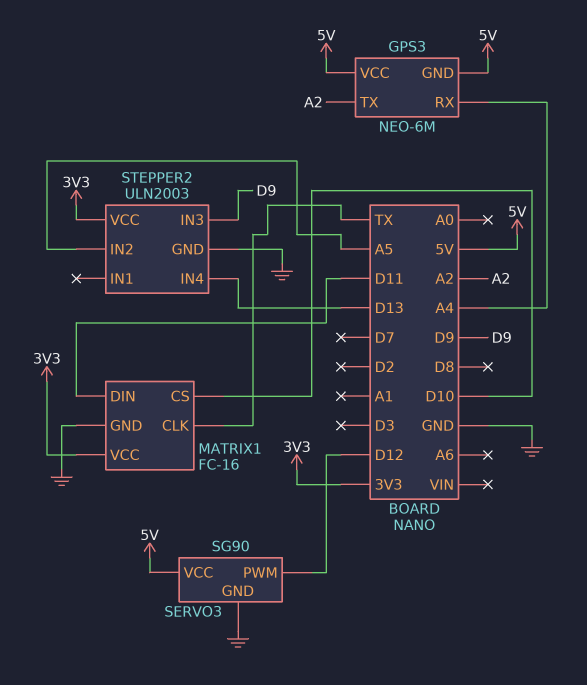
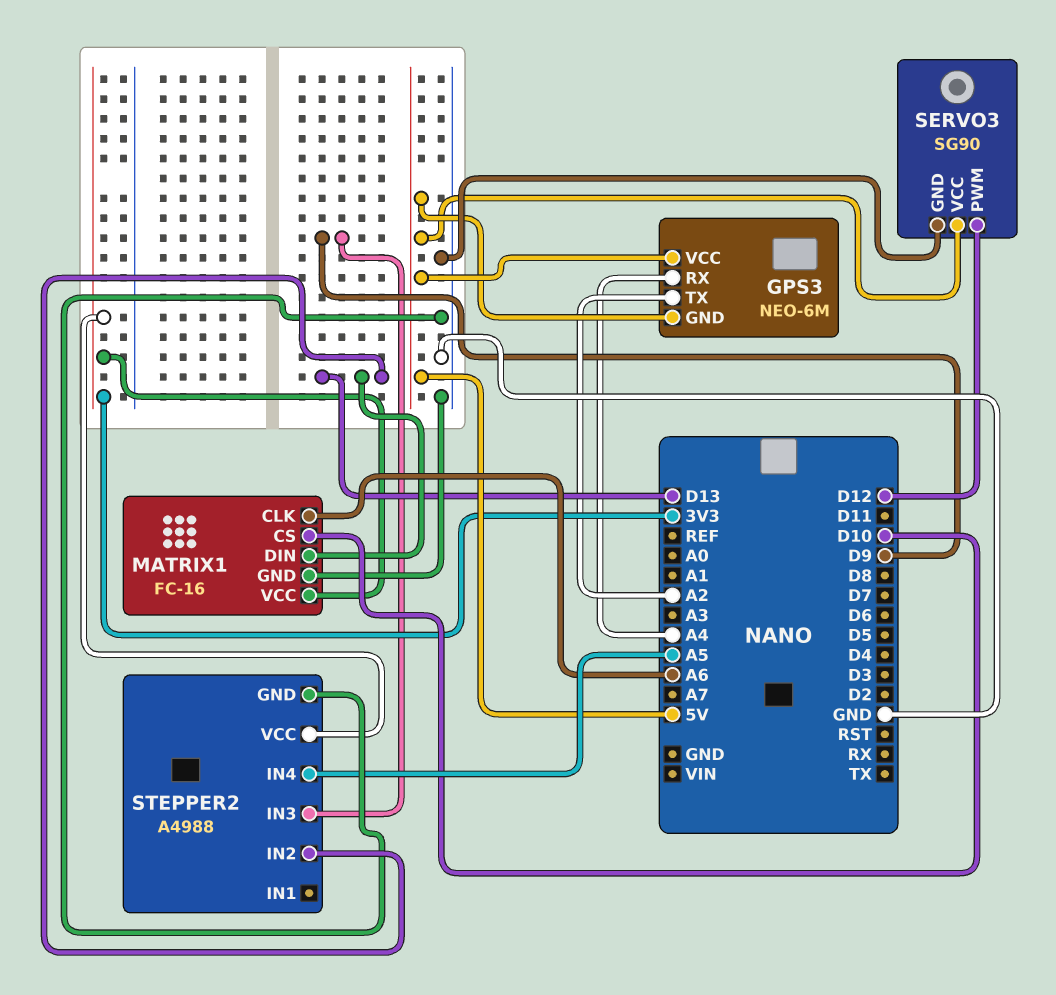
MATRIX1 pin CLK: TX -> A6
MATRIX1 pin DIN: D11 -> D13
STEPPER2: ULN2003 -> A4988
STEPPER2 pin IN2: A5 -> D13
STEPPER2 pin IN4: D13 -> A5

